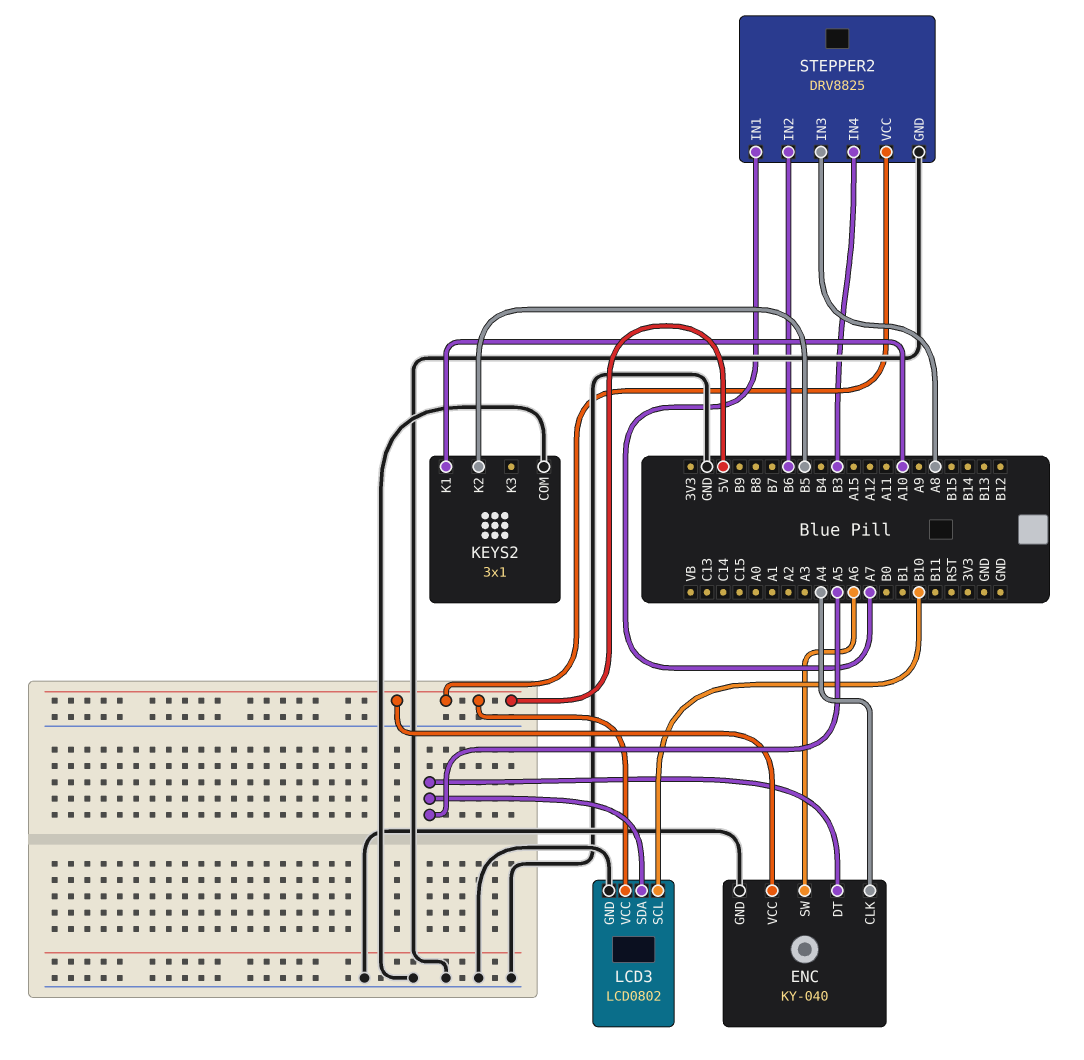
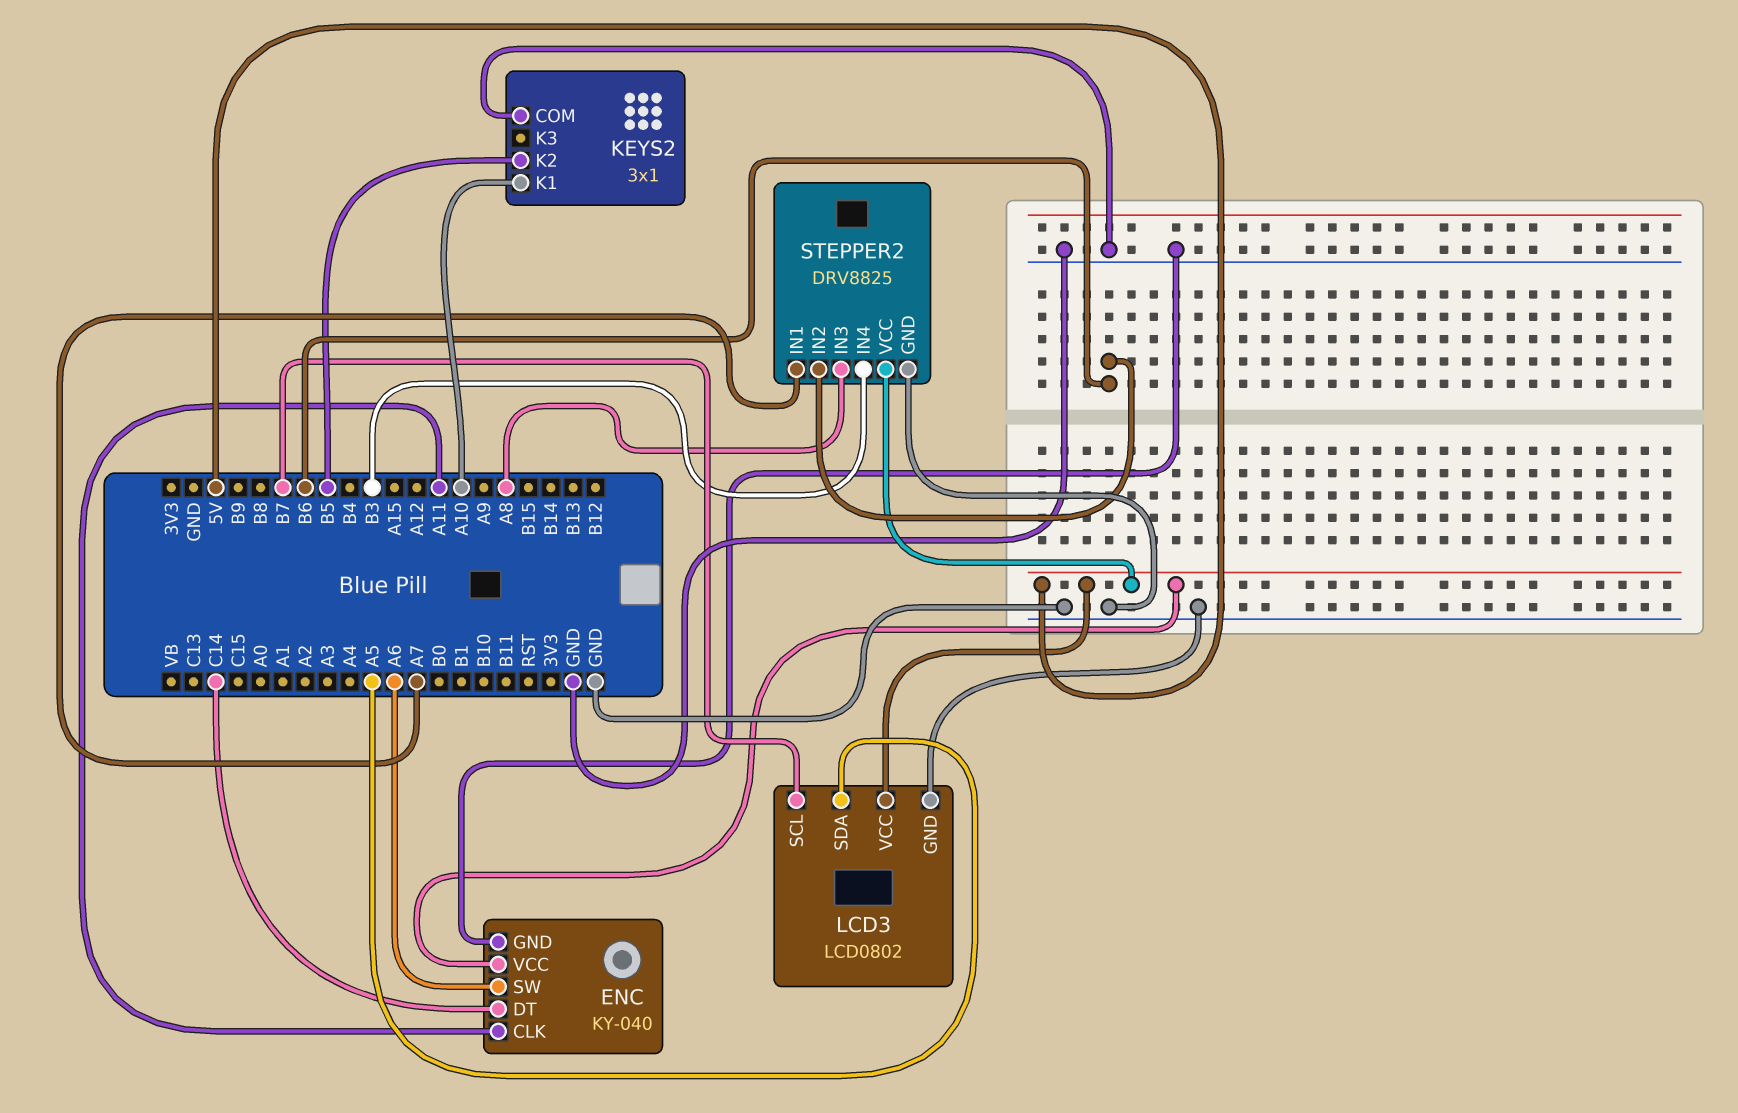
ENC pin CLK: A4 -> A11
ENC pin DT: A5 -> C14
LCD3 pin SCL: B10 -> B7

